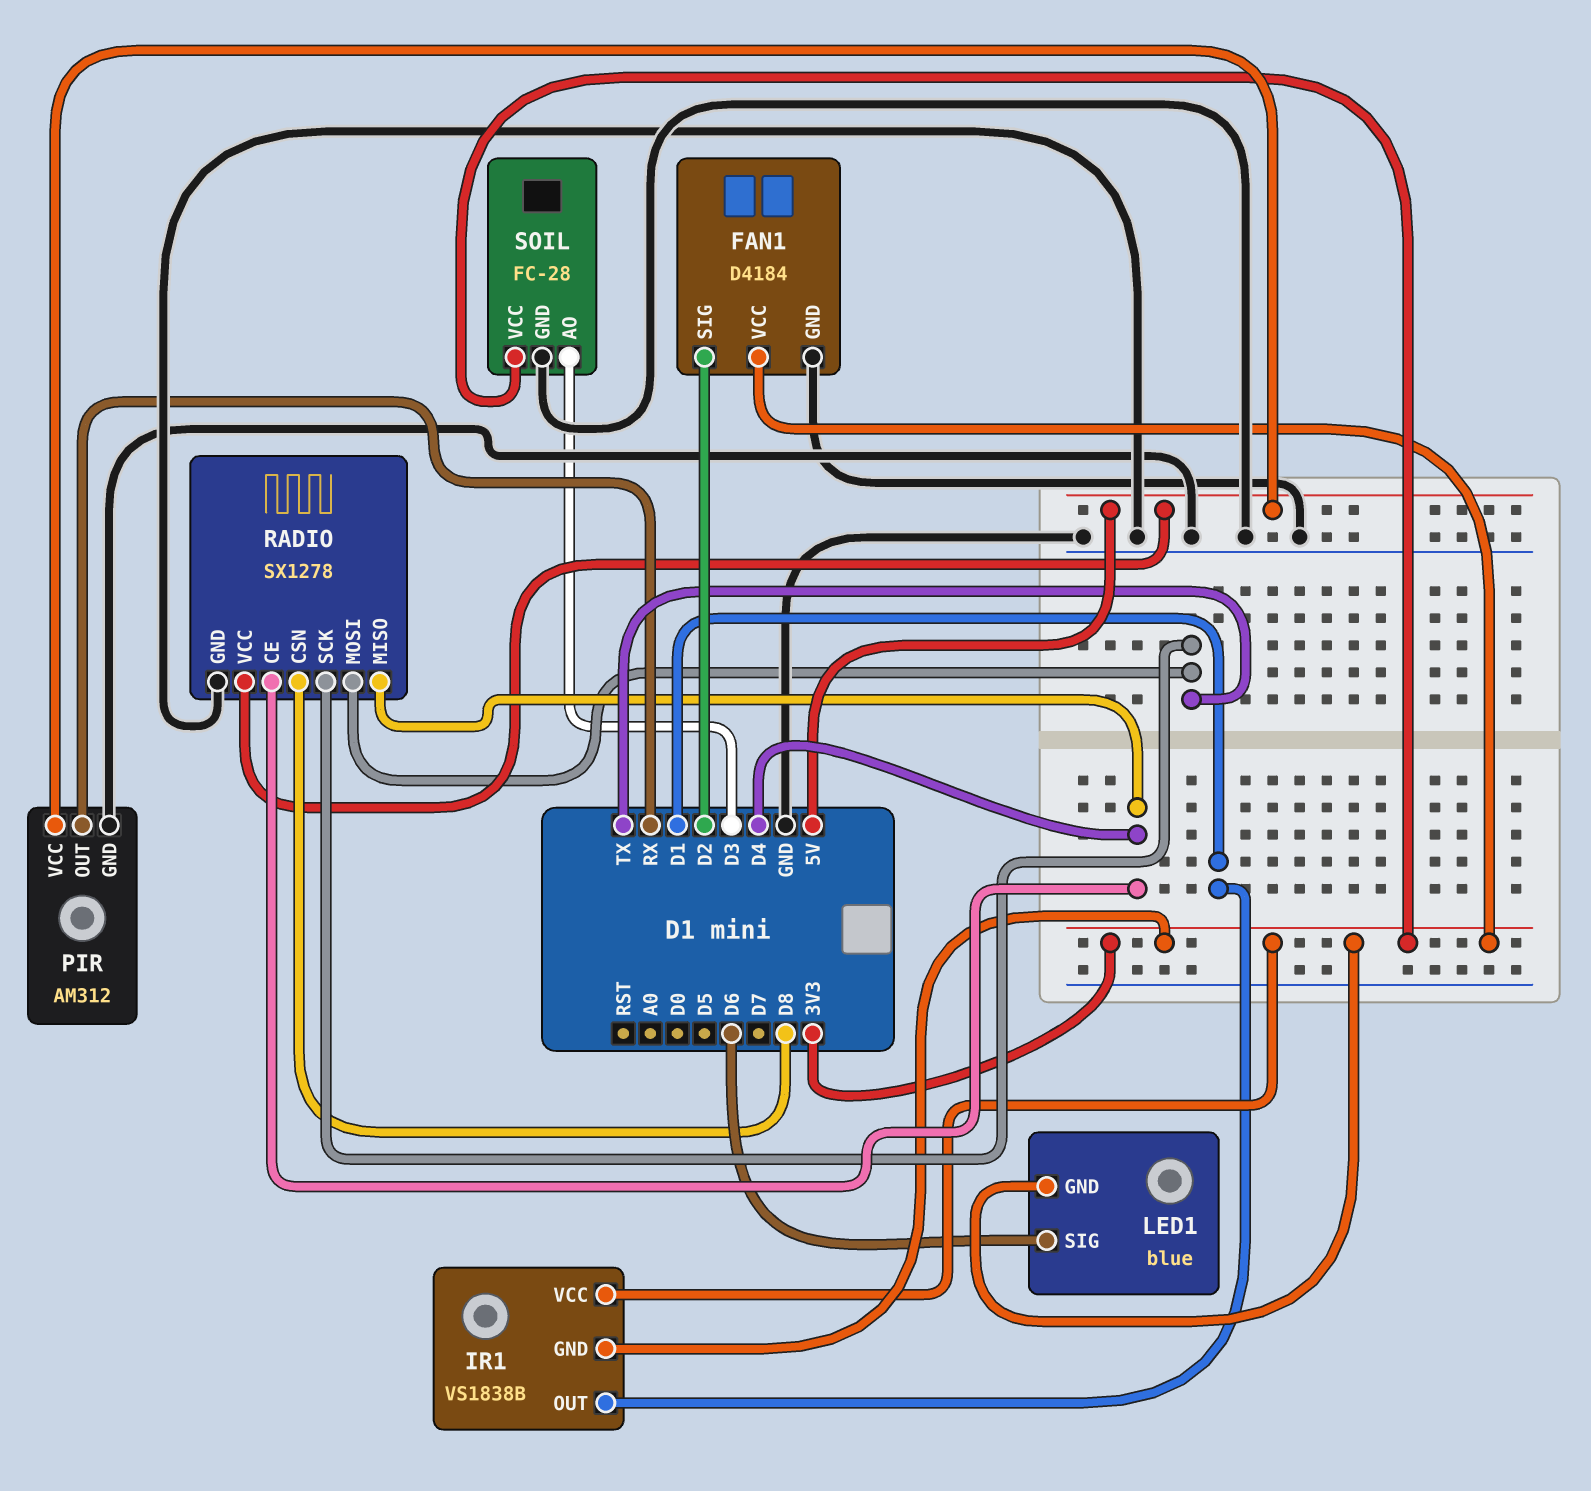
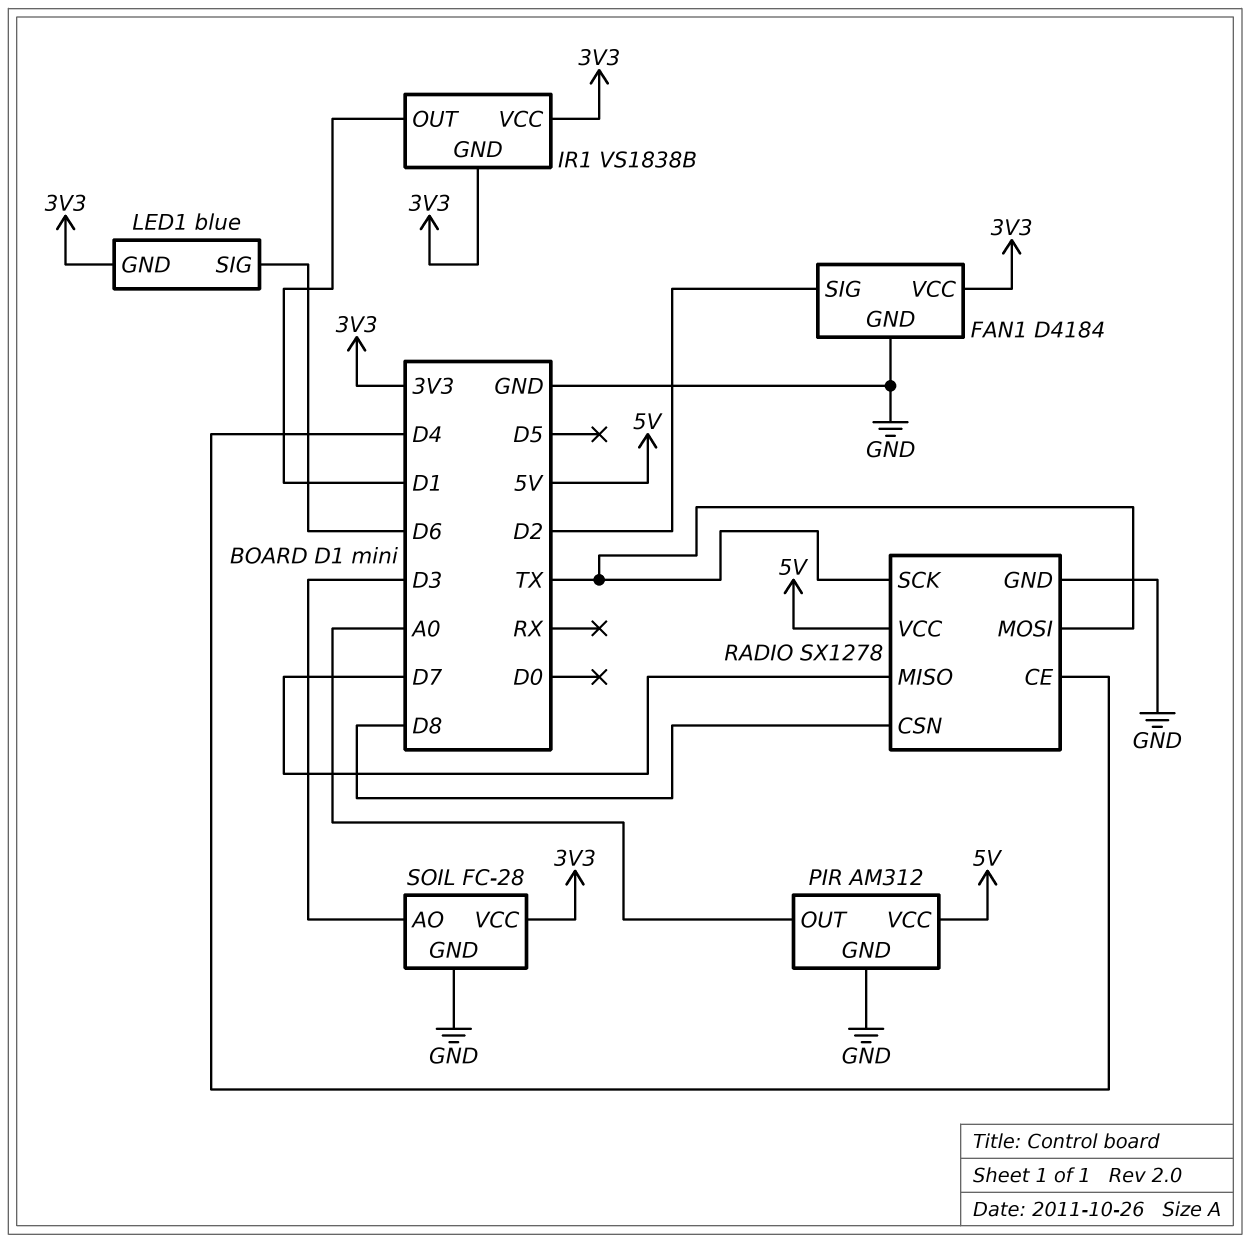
PIR pin OUT: RX -> A0
RADIO pin MISO: D4 -> D7

